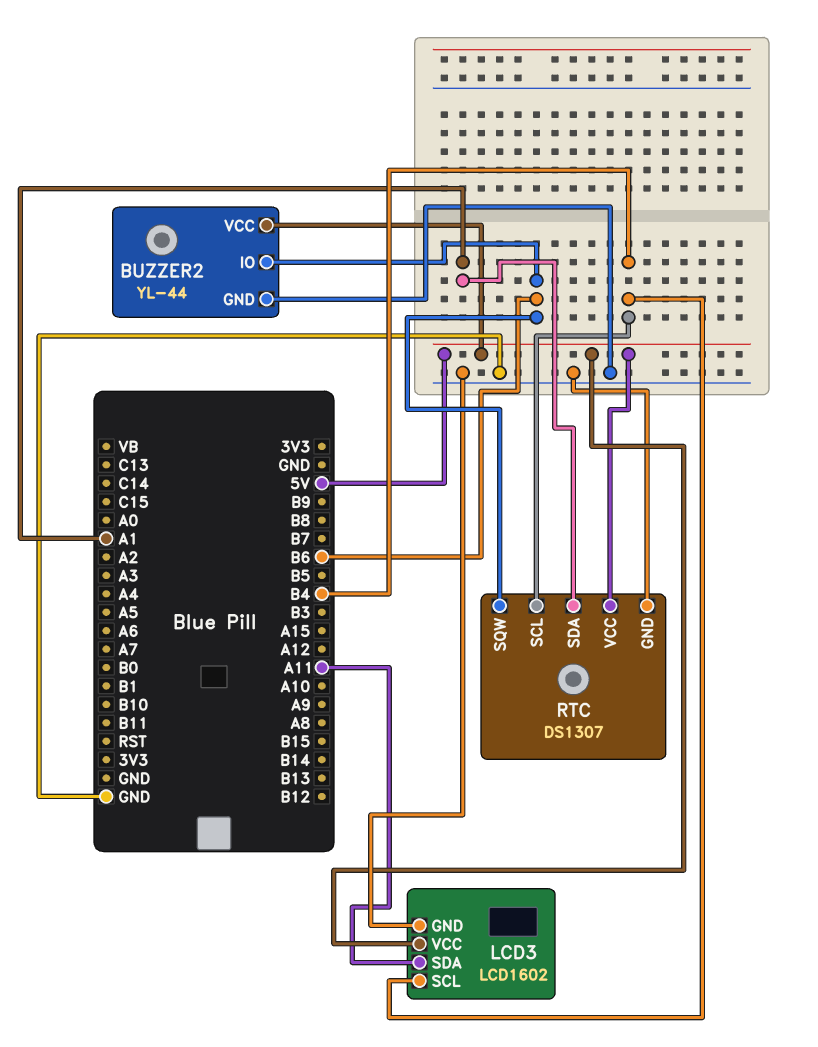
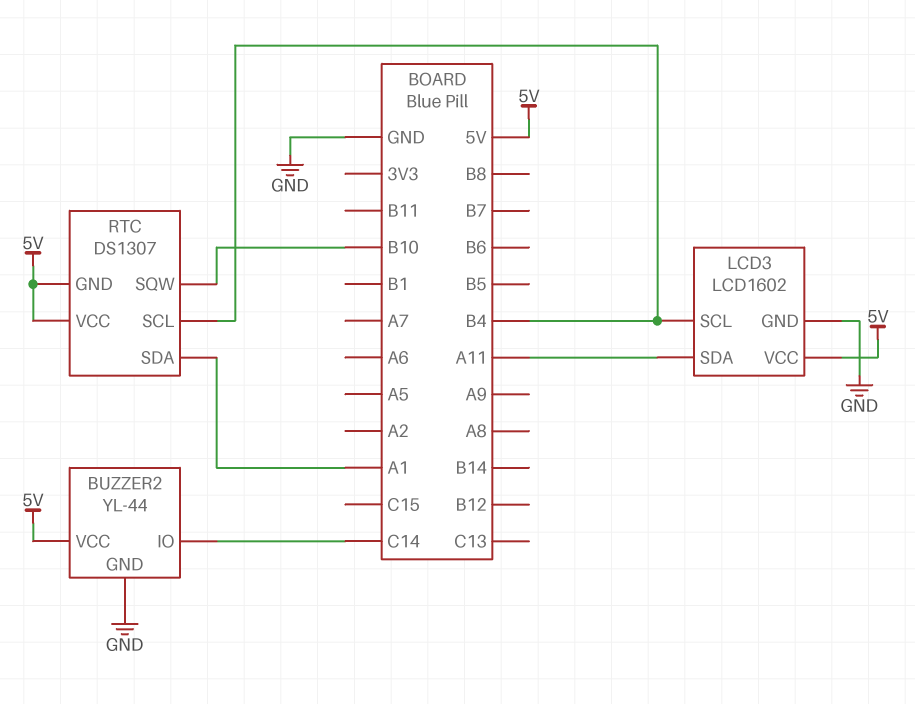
BUZZER2 pin IO: B6 -> C14
RTC pin GND: GND -> 5V
RTC pin SQW: B6 -> B10

